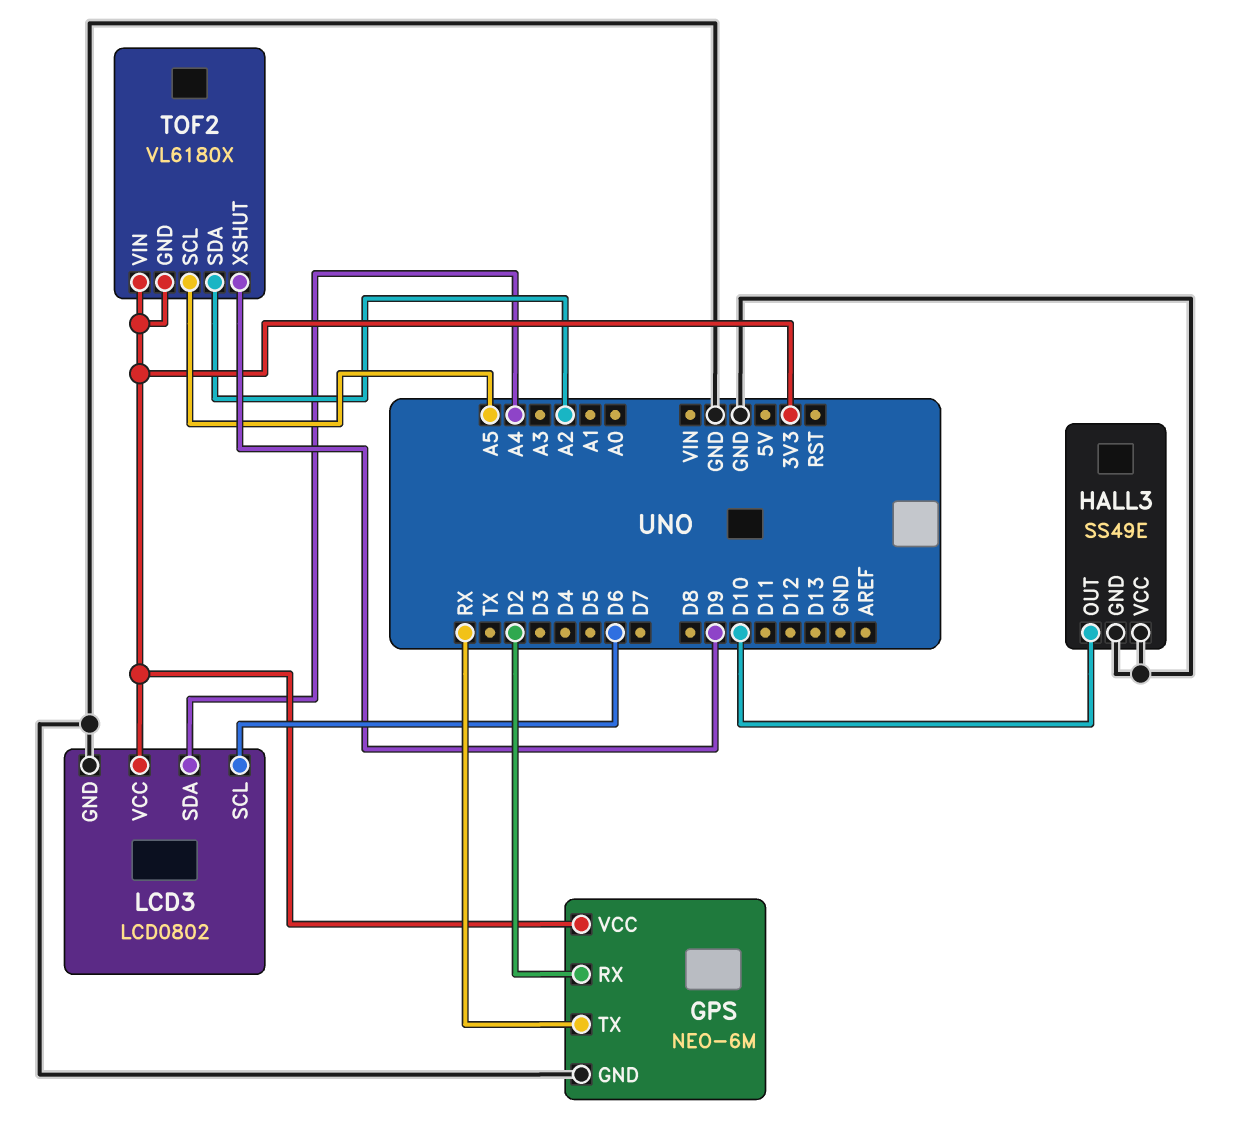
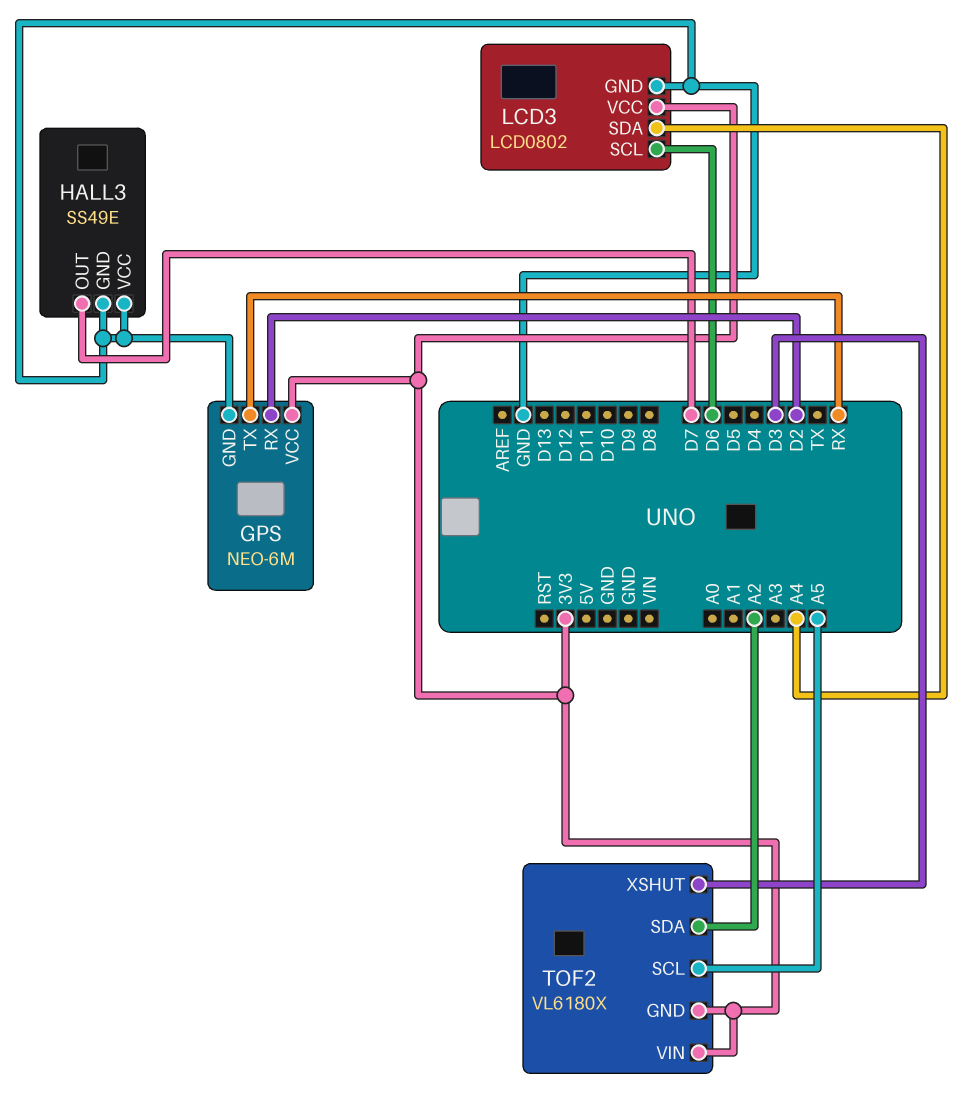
HALL3 pin OUT: D10 -> D7
TOF2 pin XSHUT: D9 -> D3

